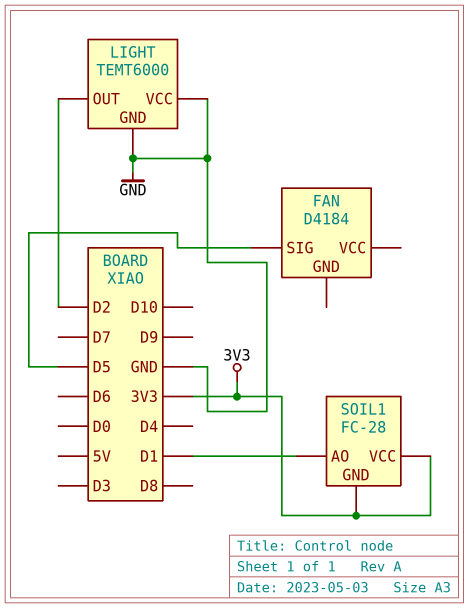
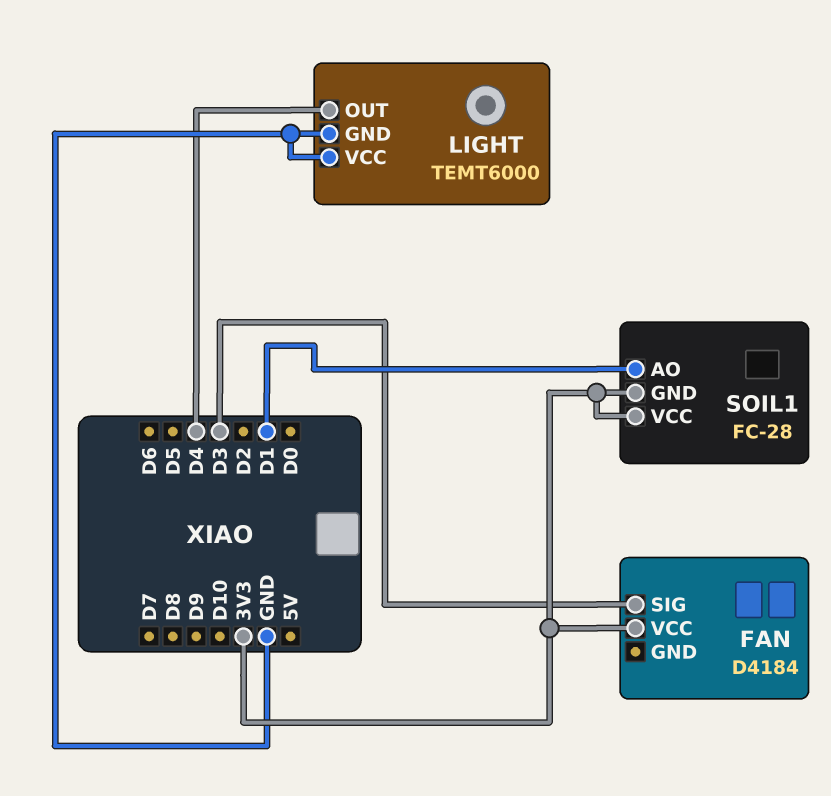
FAN pin SIG: D5 -> D3
FAN pin VCC: none -> 3V3
LIGHT pin OUT: D2 -> D4

